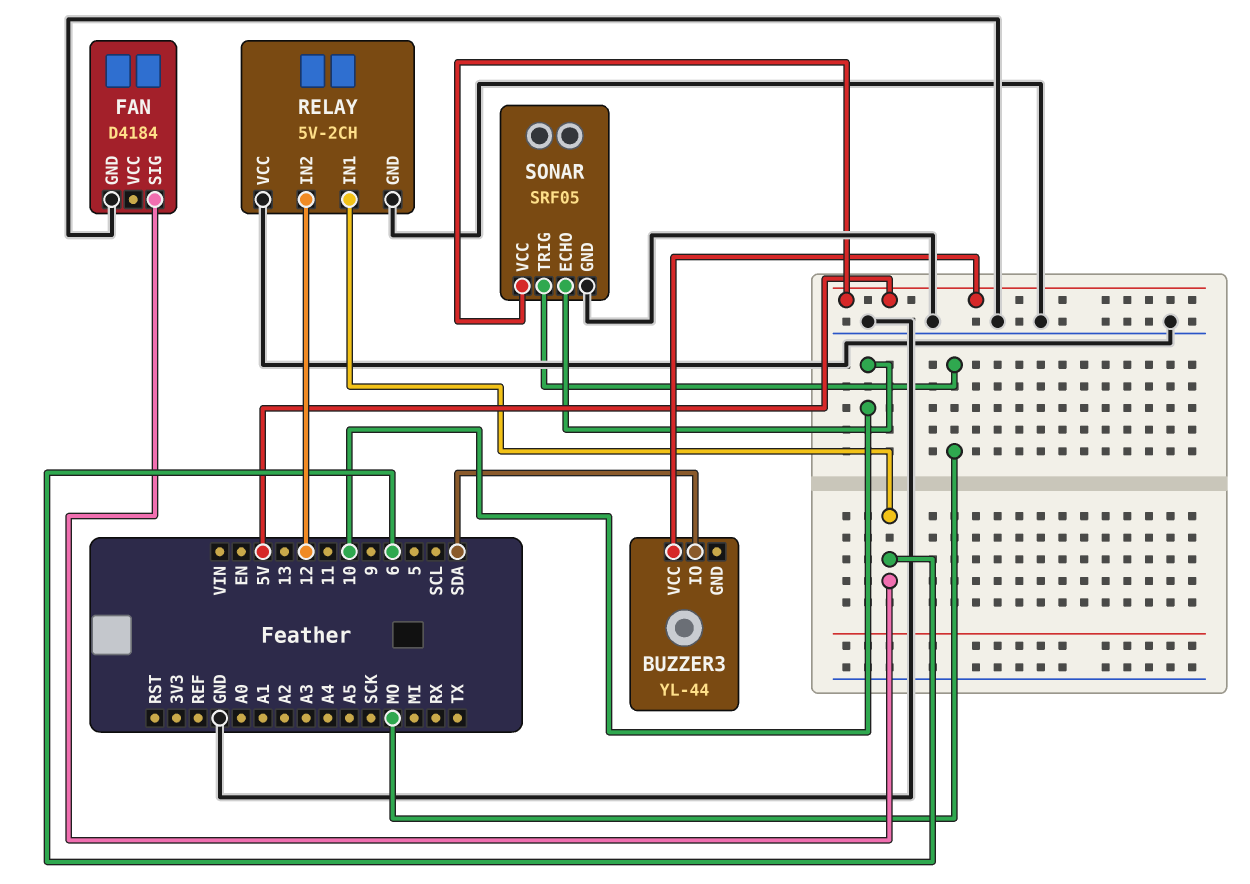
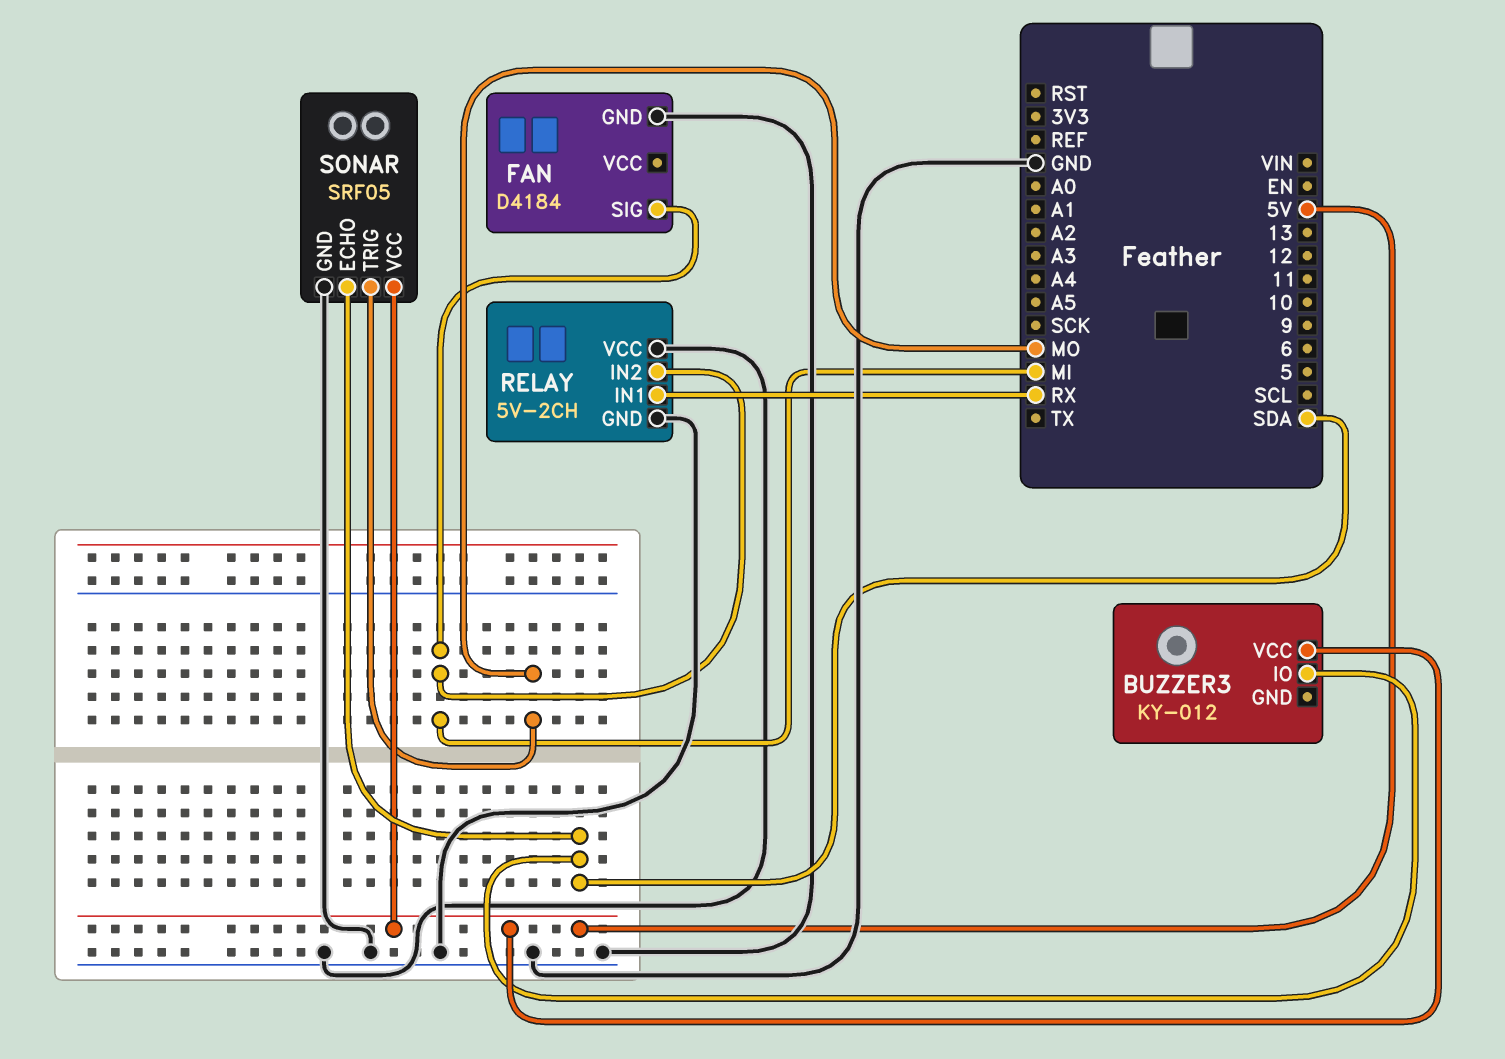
BUZZER3: YL-44 -> KY-012
FAN pin SIG: 6 -> MI
RELAY pin IN1: 6 -> RX
RELAY pin IN2: 12 -> MI
SONAR pin ECHO: 10 -> SDA

